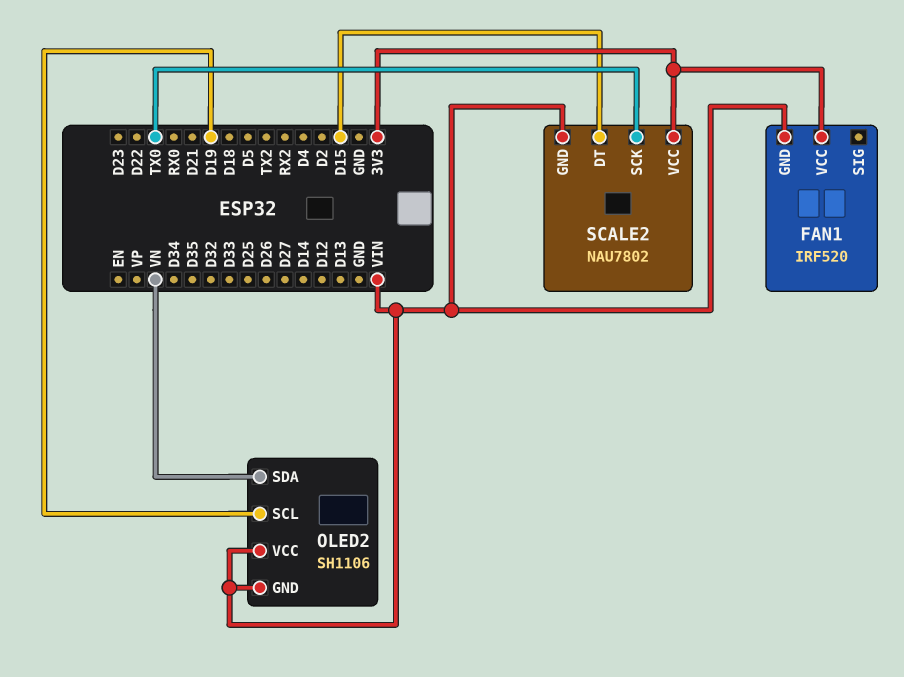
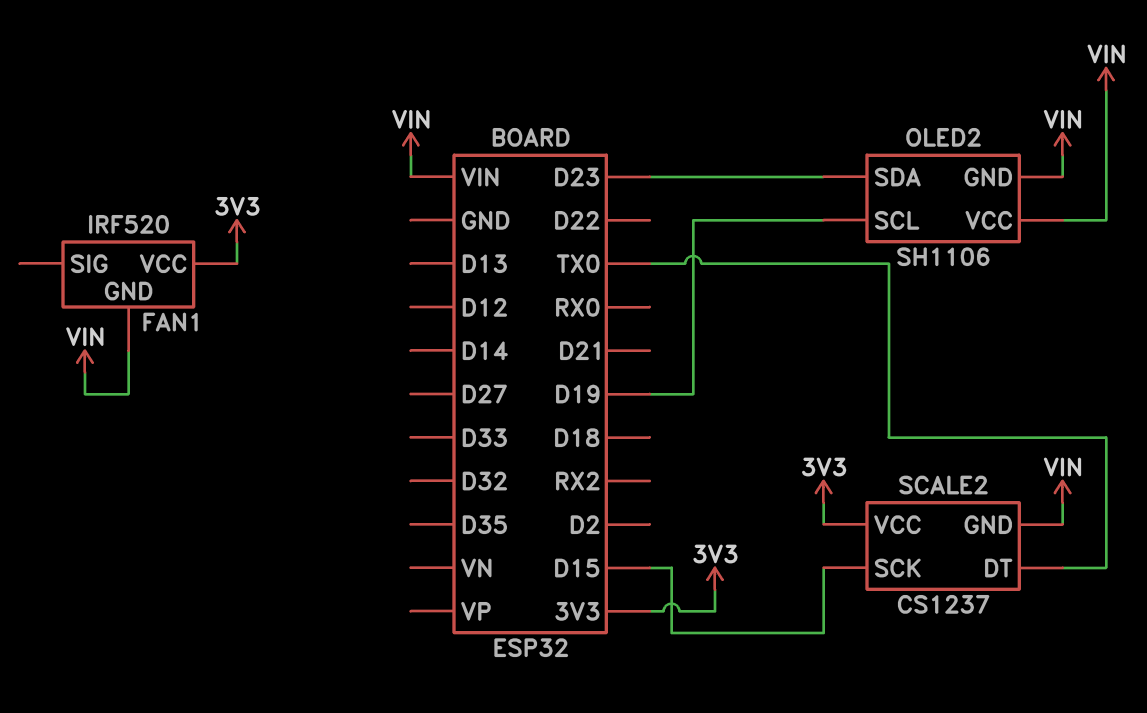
OLED2 pin SDA: VN -> D23
SCALE2: NAU7802 -> CS1237
SCALE2 pin DT: D15 -> TX0
SCALE2 pin SCK: TX0 -> D15

